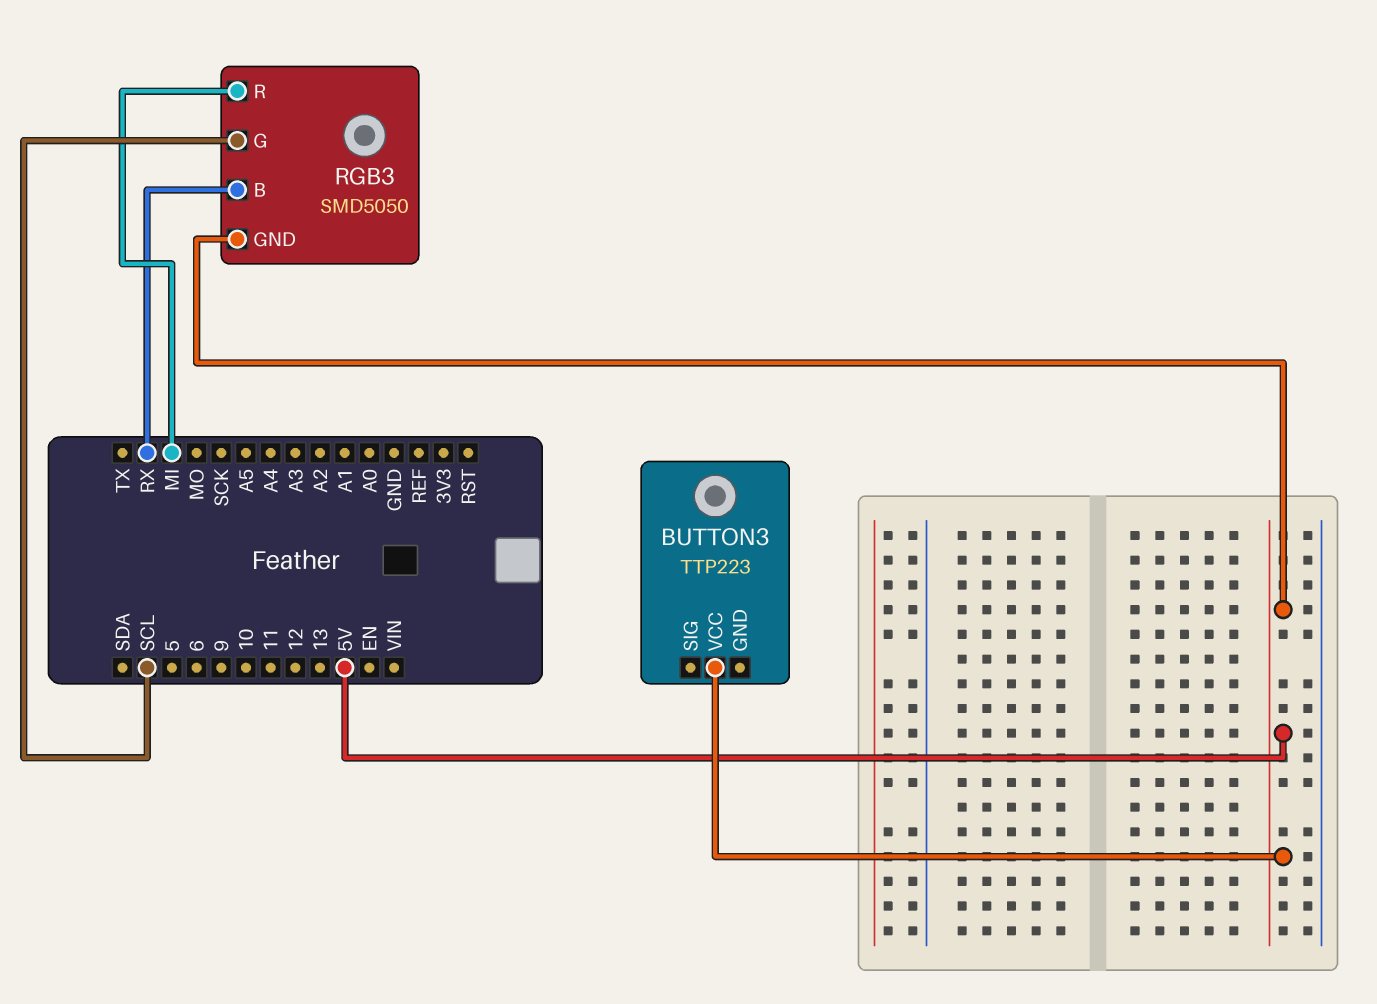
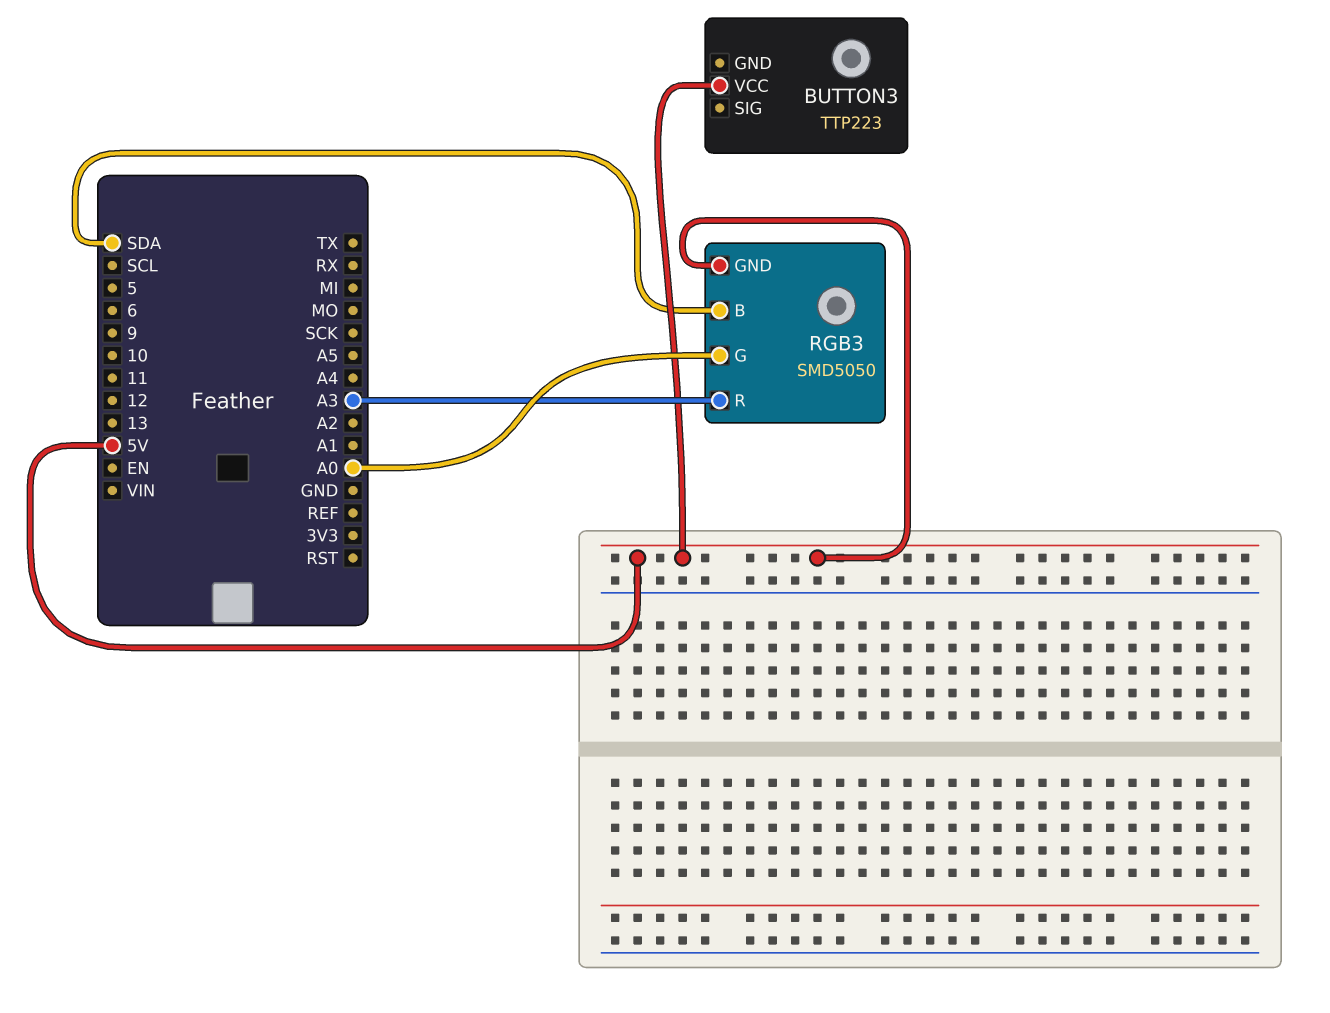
RGB3 pin B: RX -> SDA
RGB3 pin G: SCL -> A0
RGB3 pin R: MI -> A3

